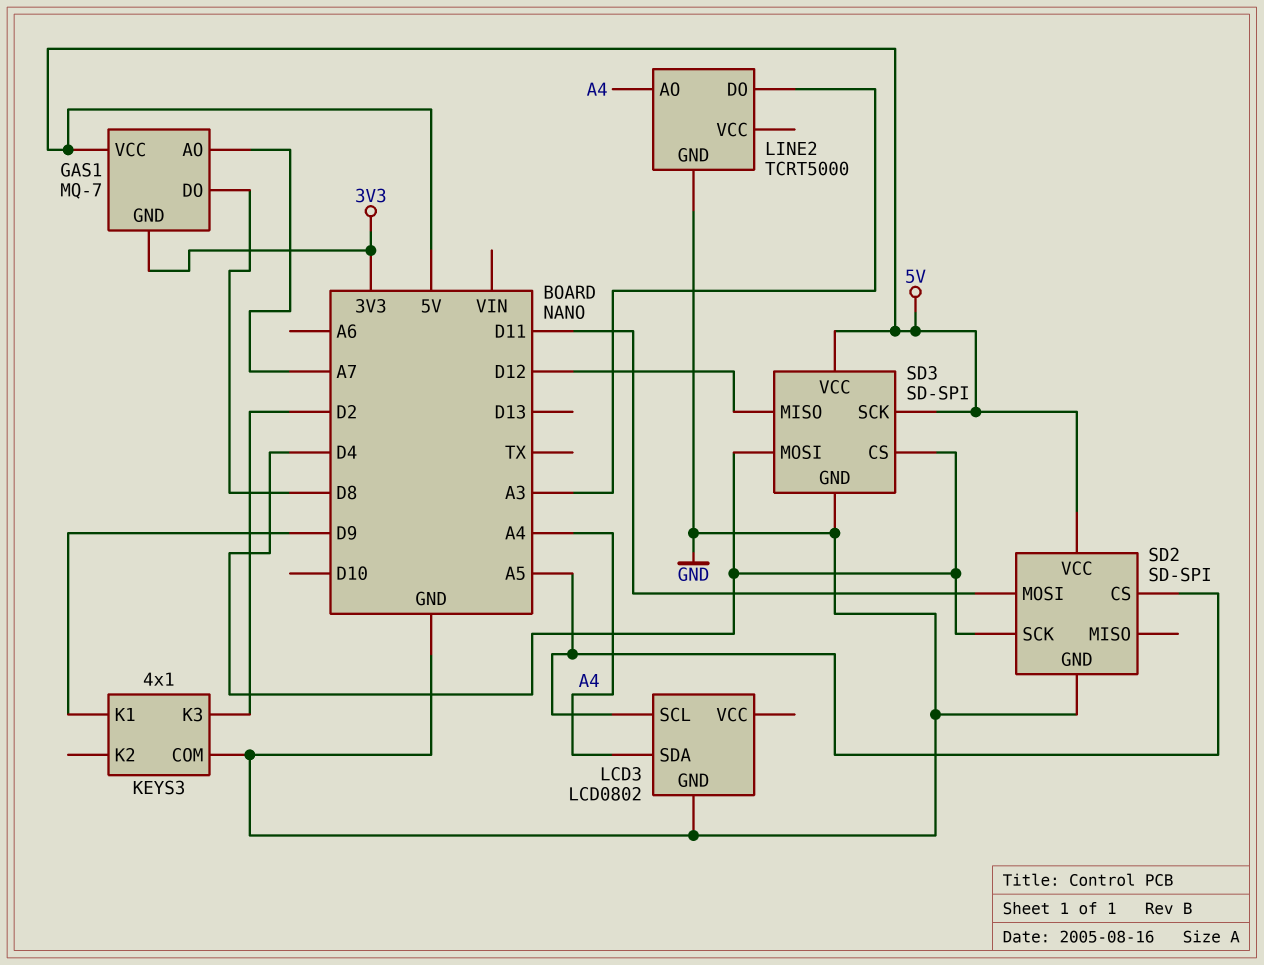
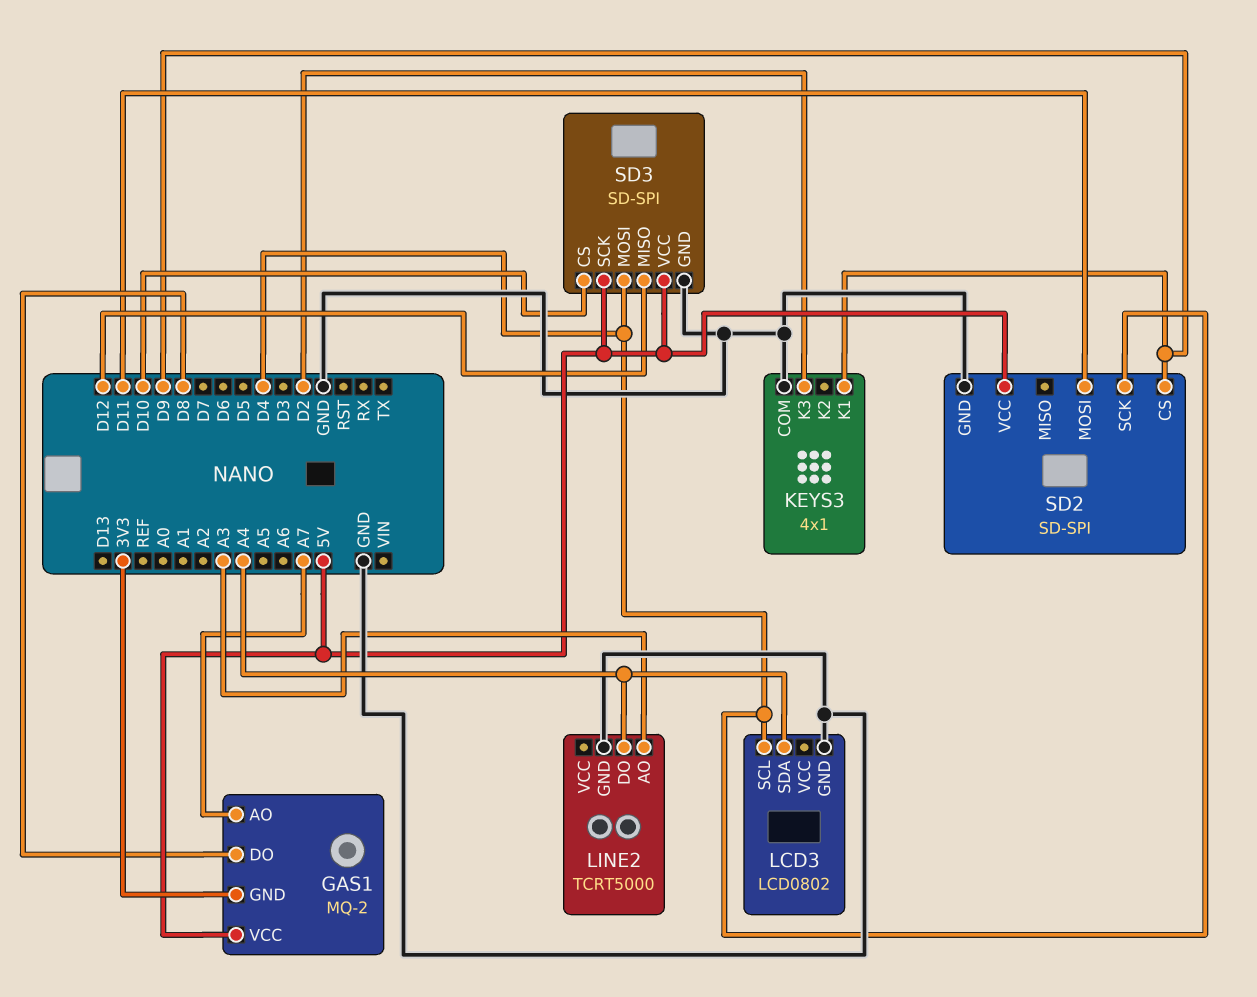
GAS1: MQ-7 -> MQ-2
LCD3 pin SCL: A5 -> D4
LINE2 pin AO: A4 -> A3
LINE2 pin DO: A3 -> A4
SD2 pin CS: A5 -> D9
SD3 pin CS: D4 -> D10

